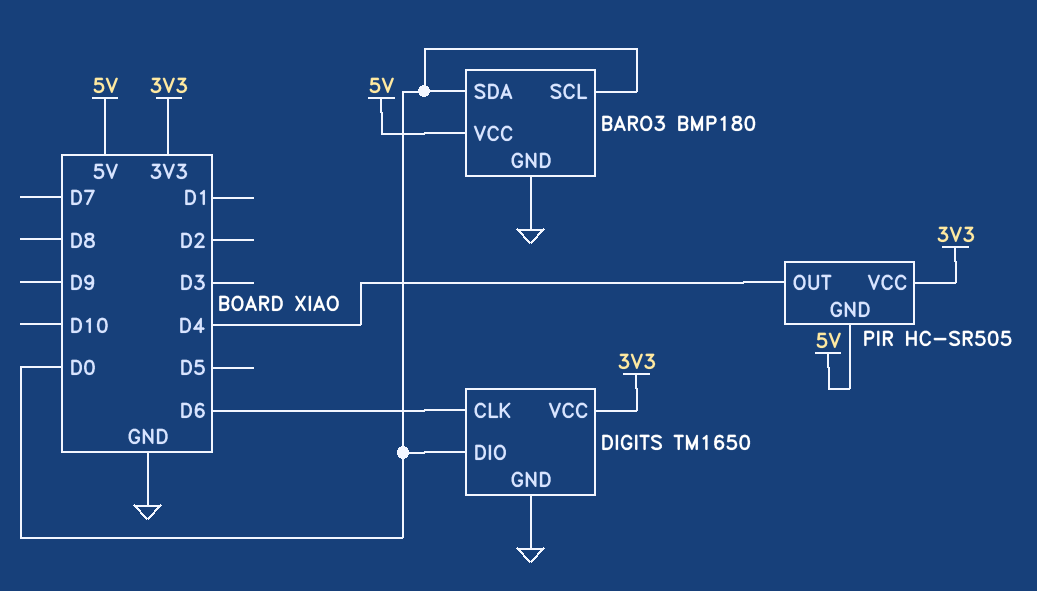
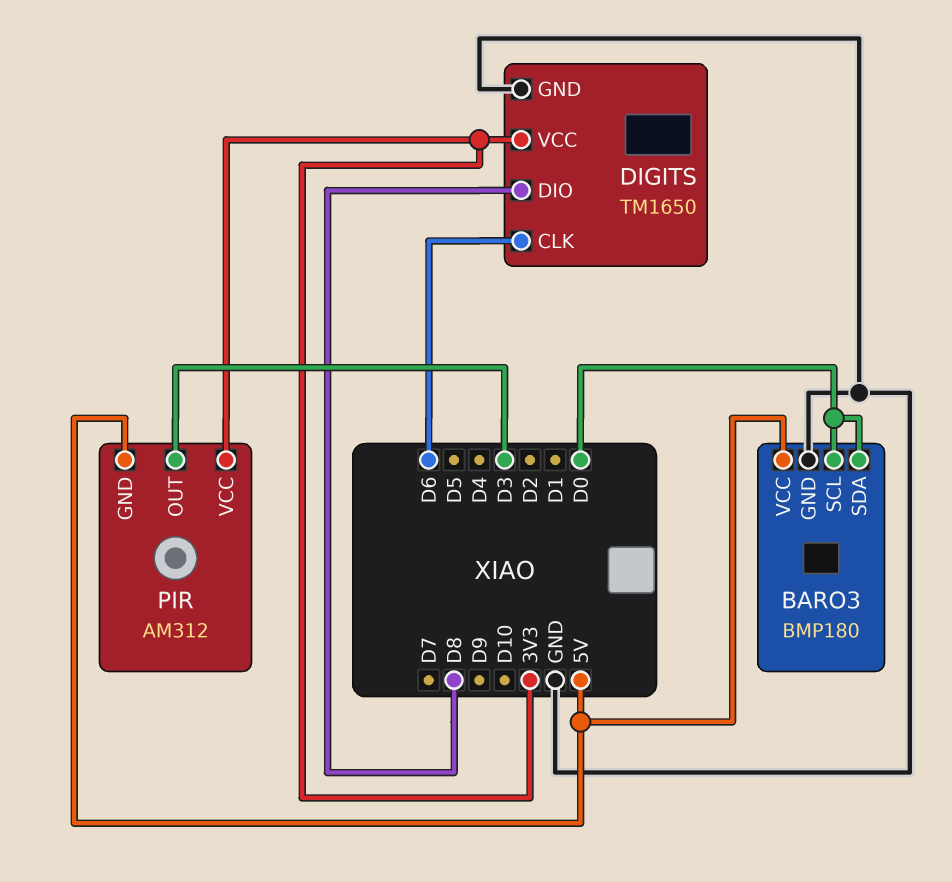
DIGITS pin DIO: D0 -> D8
PIR: HC-SR505 -> AM312
PIR pin OUT: D4 -> D3

